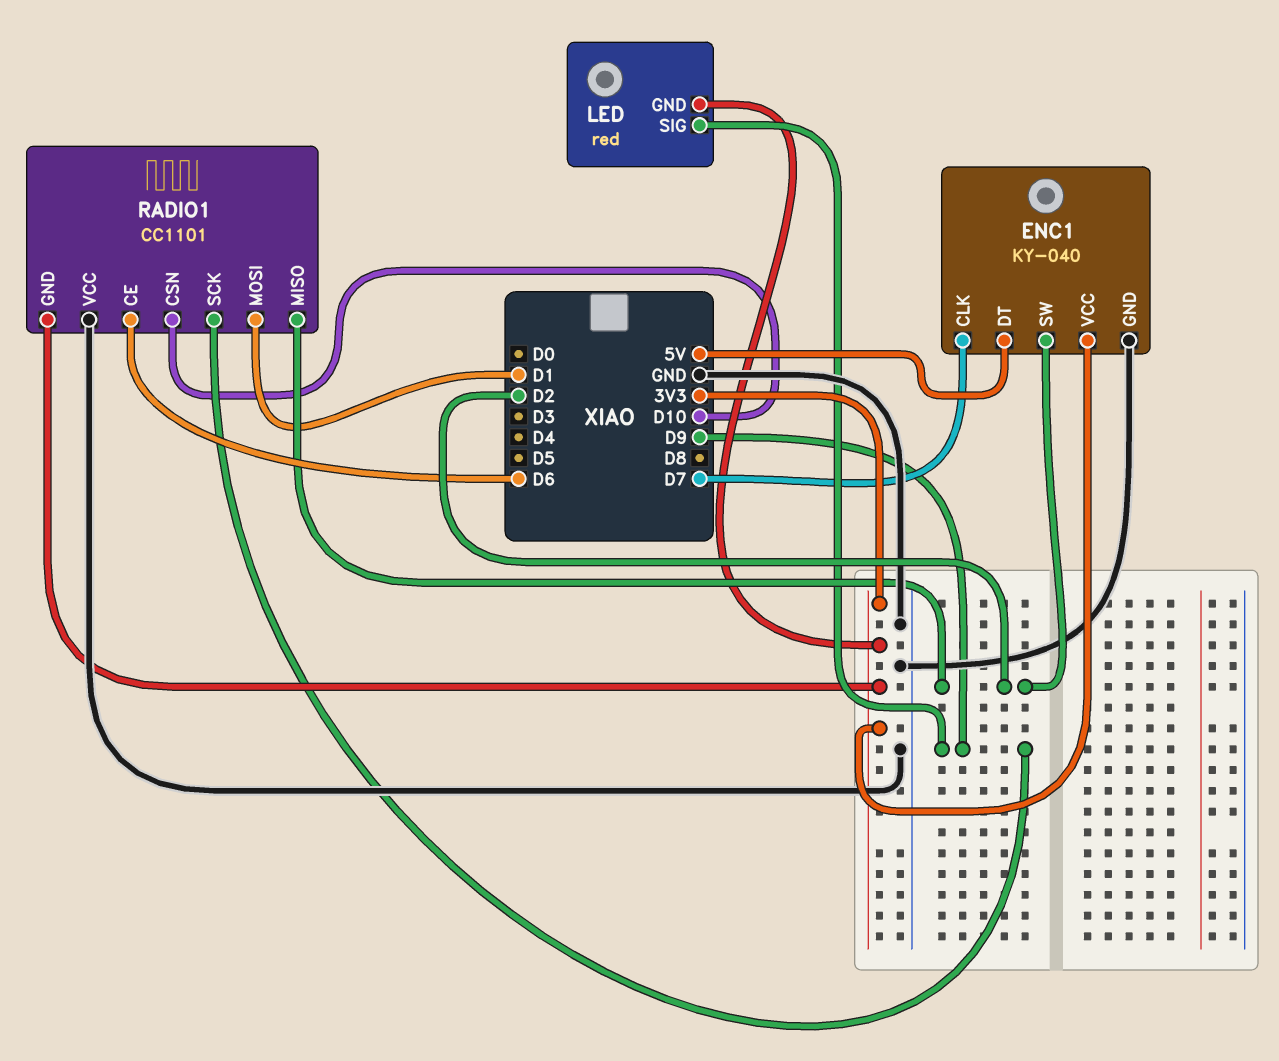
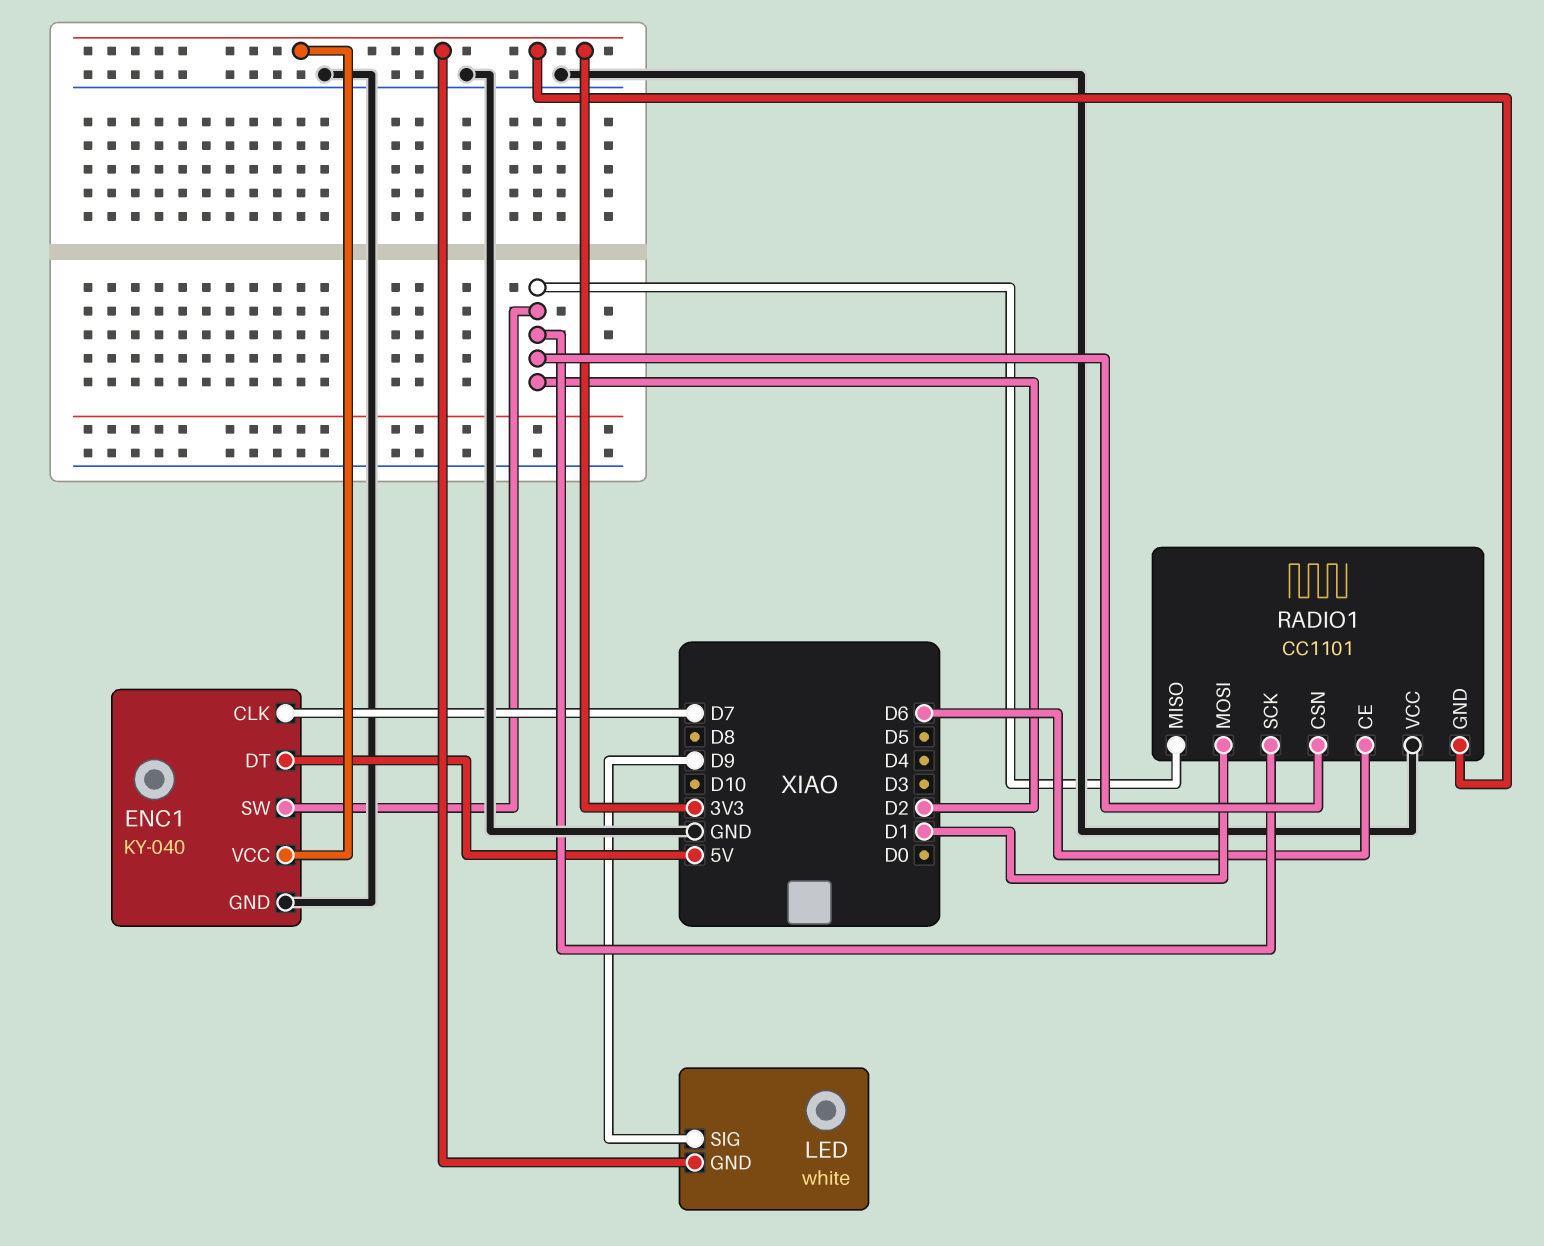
LED: red -> white
RADIO1 pin CSN: D10 -> D2
RADIO1 pin SCK: D9 -> D2

